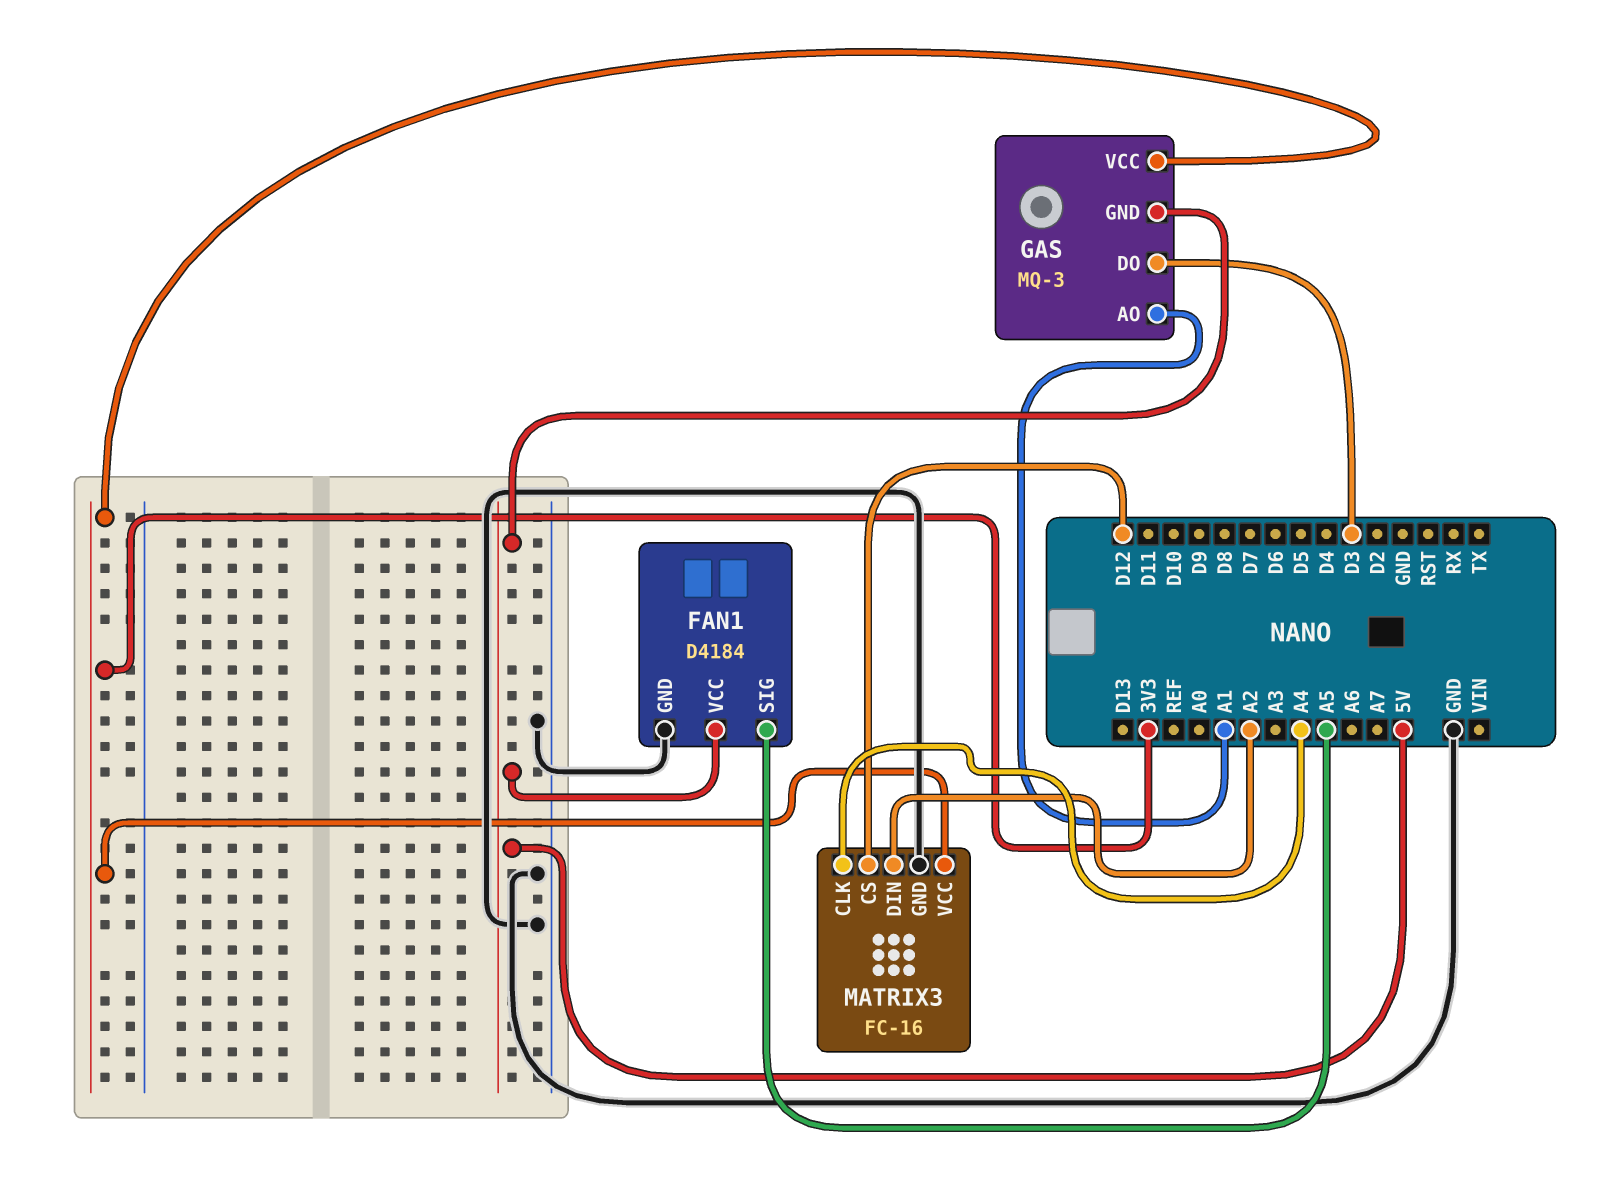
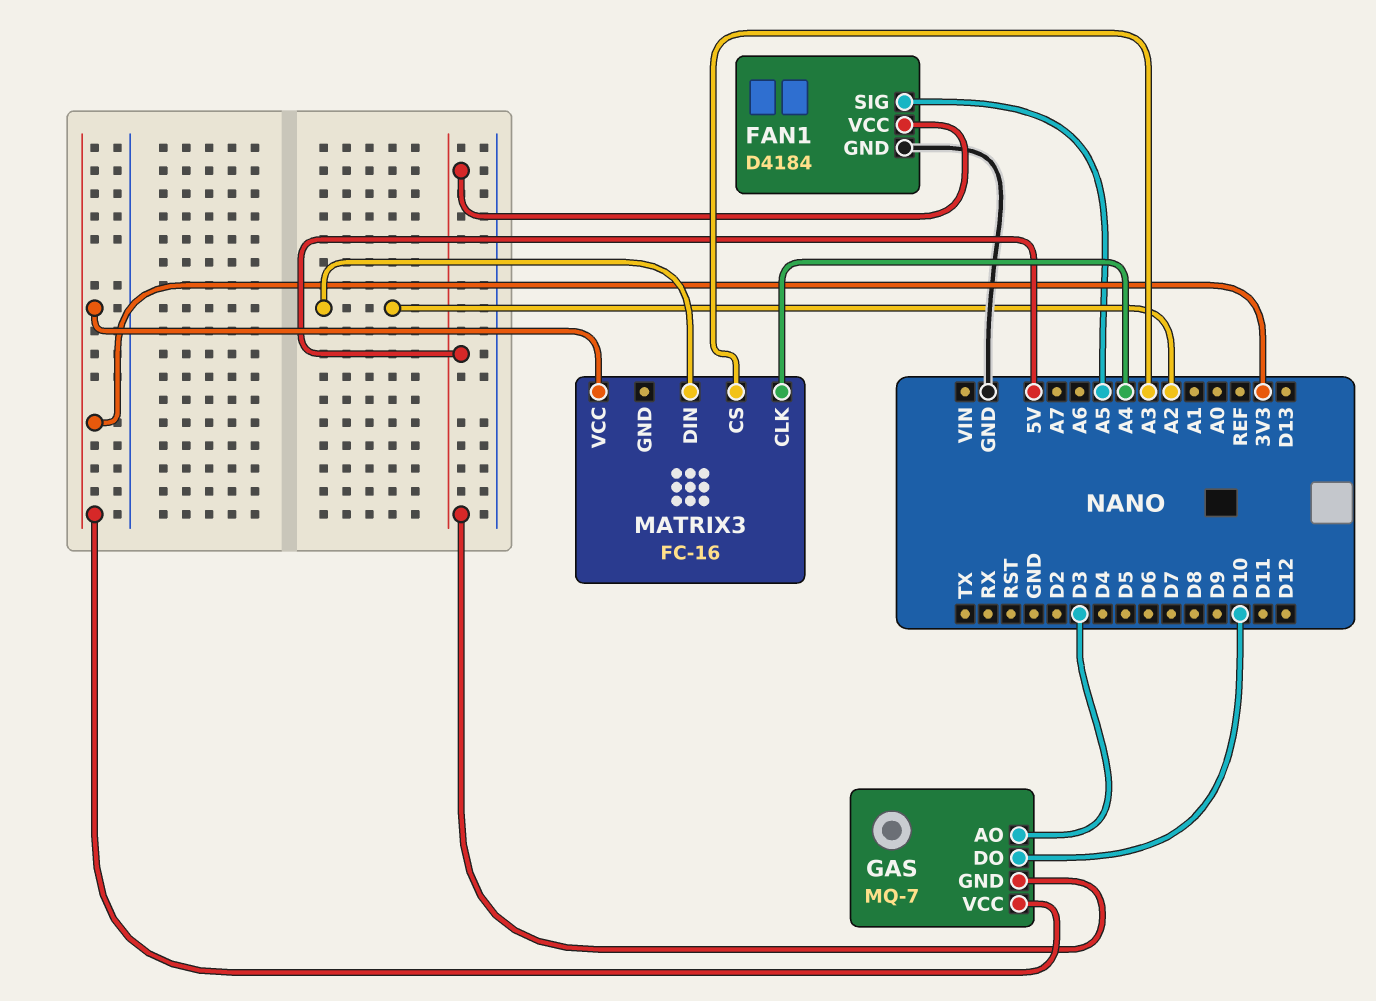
GAS: MQ-3 -> MQ-7
GAS pin AO: A1 -> D3
GAS pin DO: D3 -> D10
MATRIX3 pin CS: D12 -> A3
MATRIX3 pin GND: GND -> none

